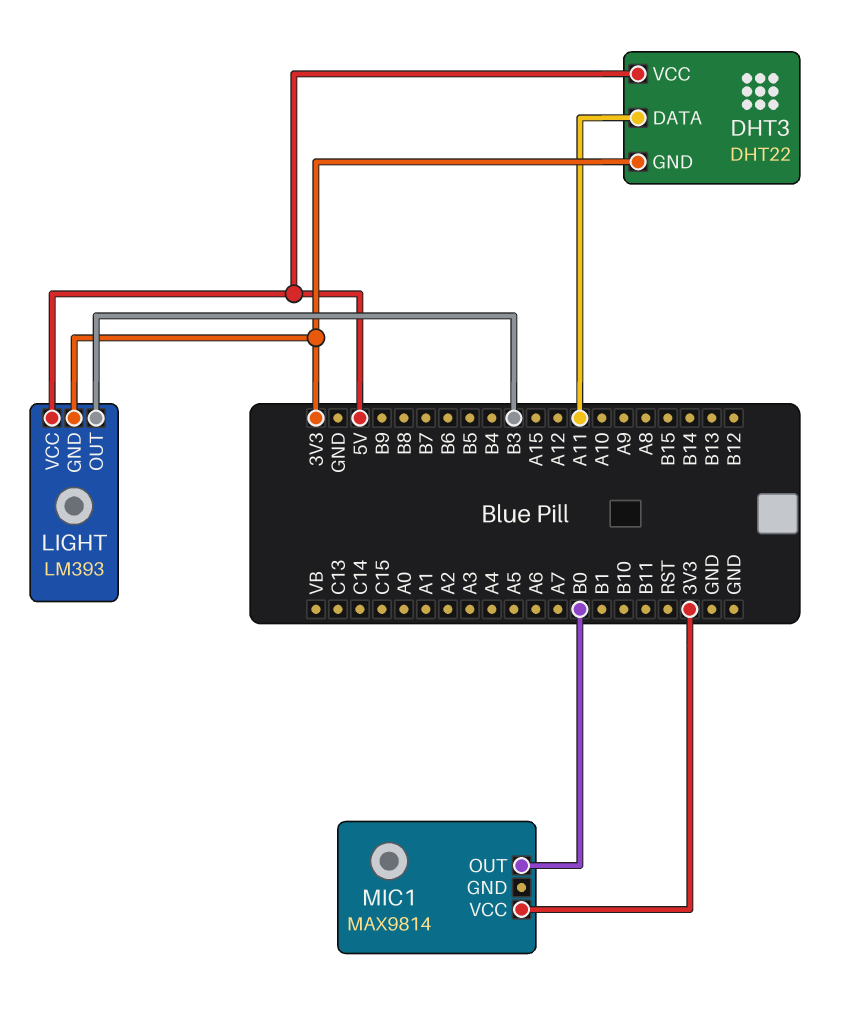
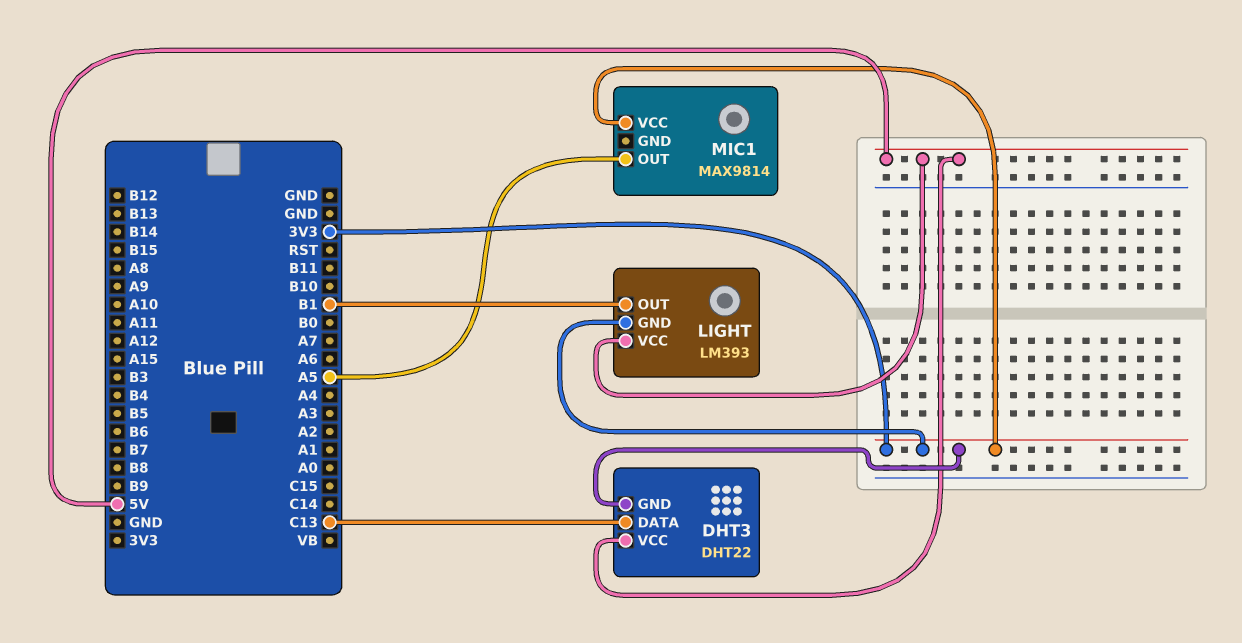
DHT3 pin DATA: A11 -> C13
LIGHT pin OUT: B3 -> B1
MIC1 pin OUT: B0 -> A5

